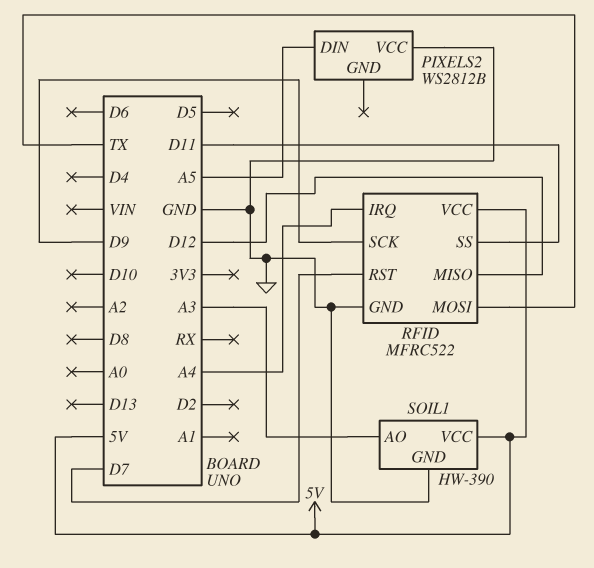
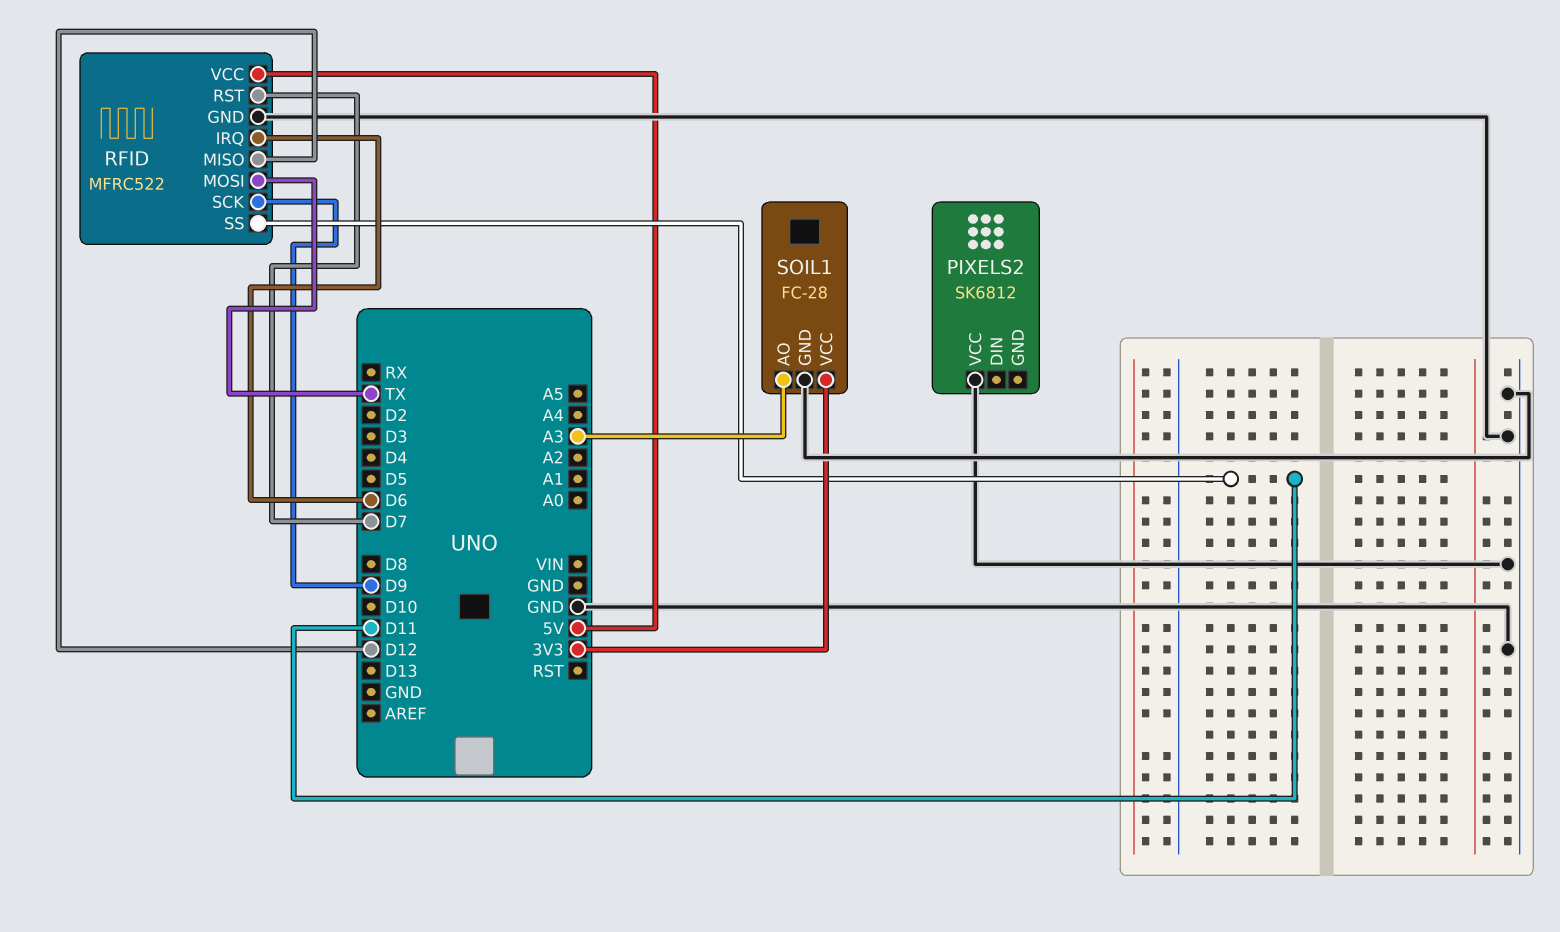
PIXELS2: WS2812B -> SK6812
PIXELS2 pin DIN: A5 -> none
RFID pin IRQ: A4 -> D6
SOIL1: HW-390 -> FC-28
SOIL1 pin VCC: 5V -> 3V3

